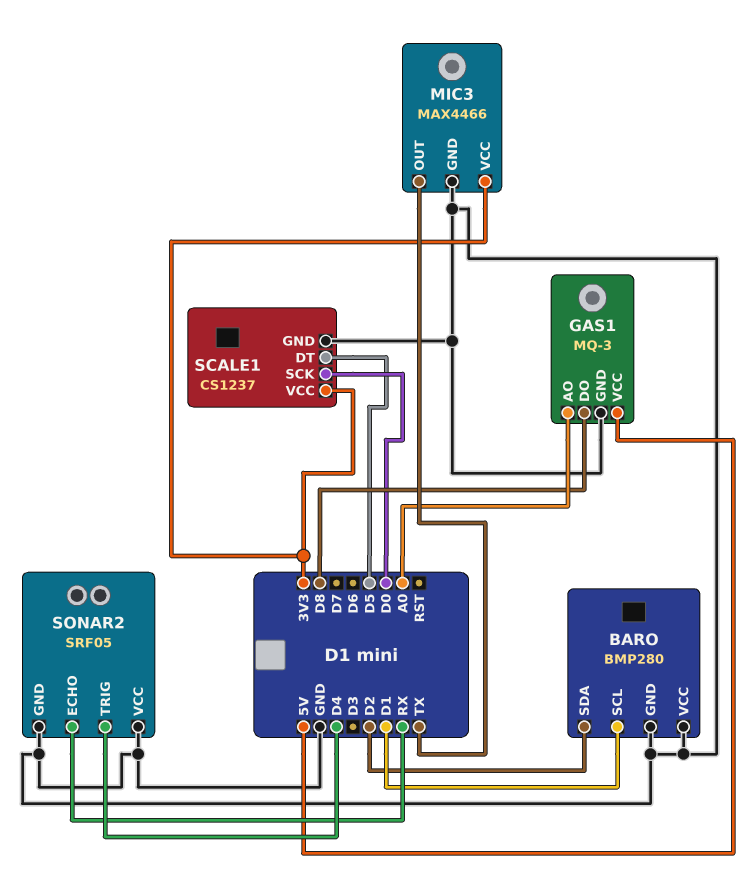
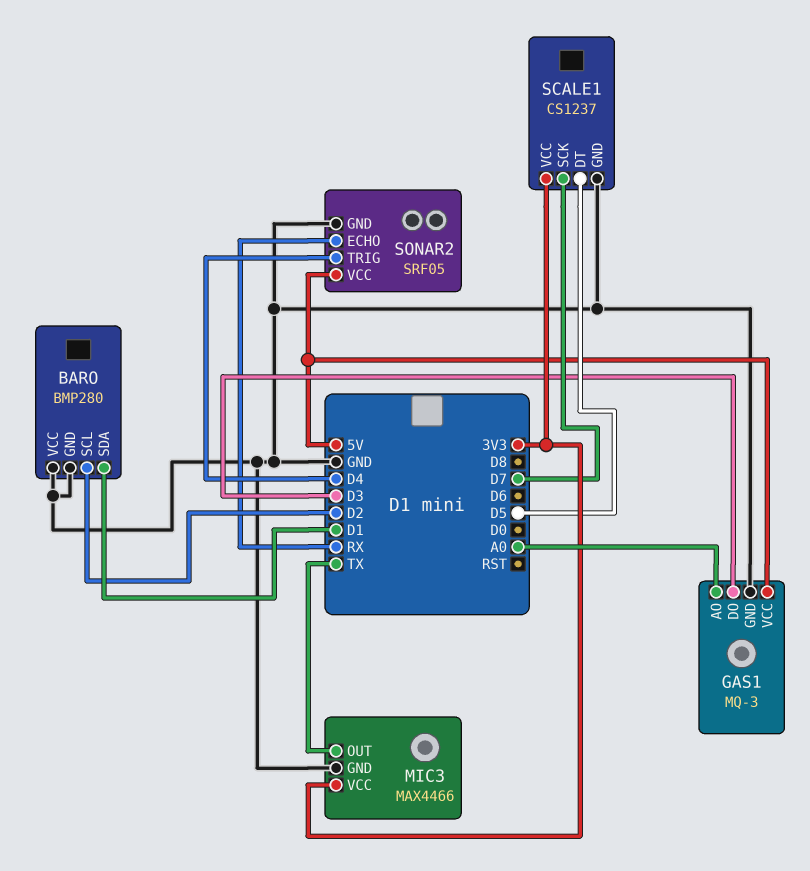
BARO pin SCL: D1 -> D2
BARO pin SDA: D2 -> D1
GAS1 pin DO: D8 -> D3
SCALE1 pin SCK: D0 -> D7
SONAR2 pin VCC: GND -> 5V

